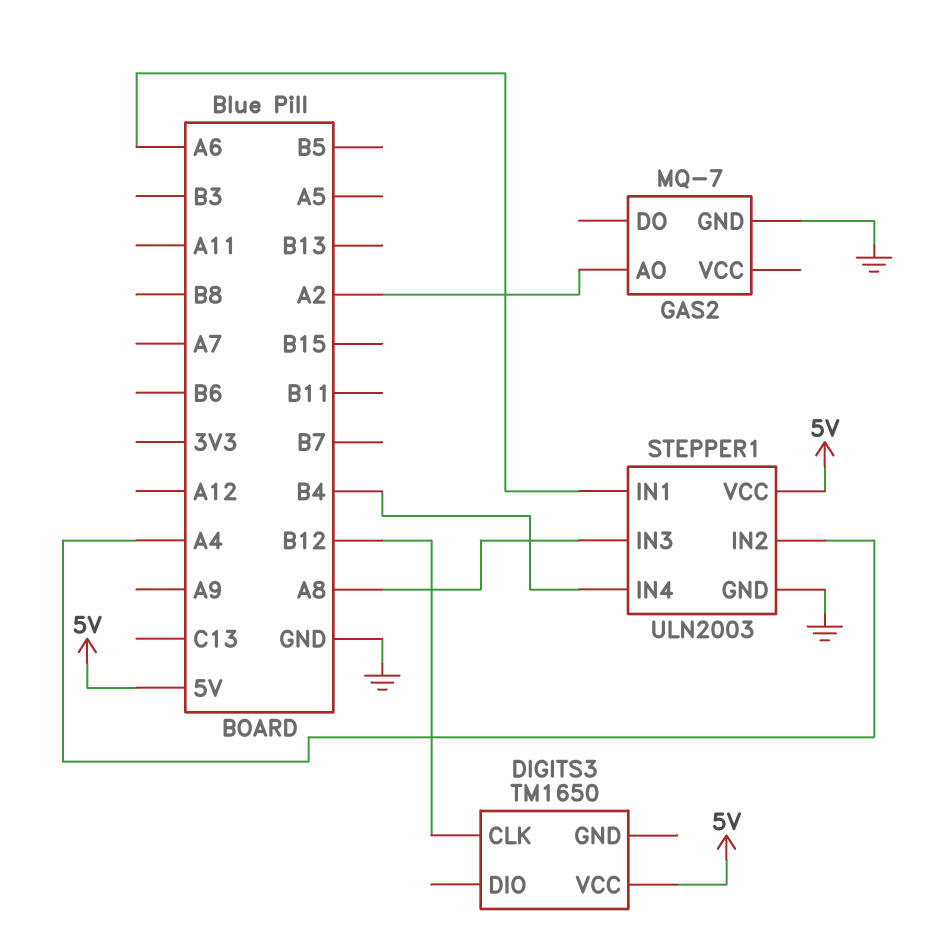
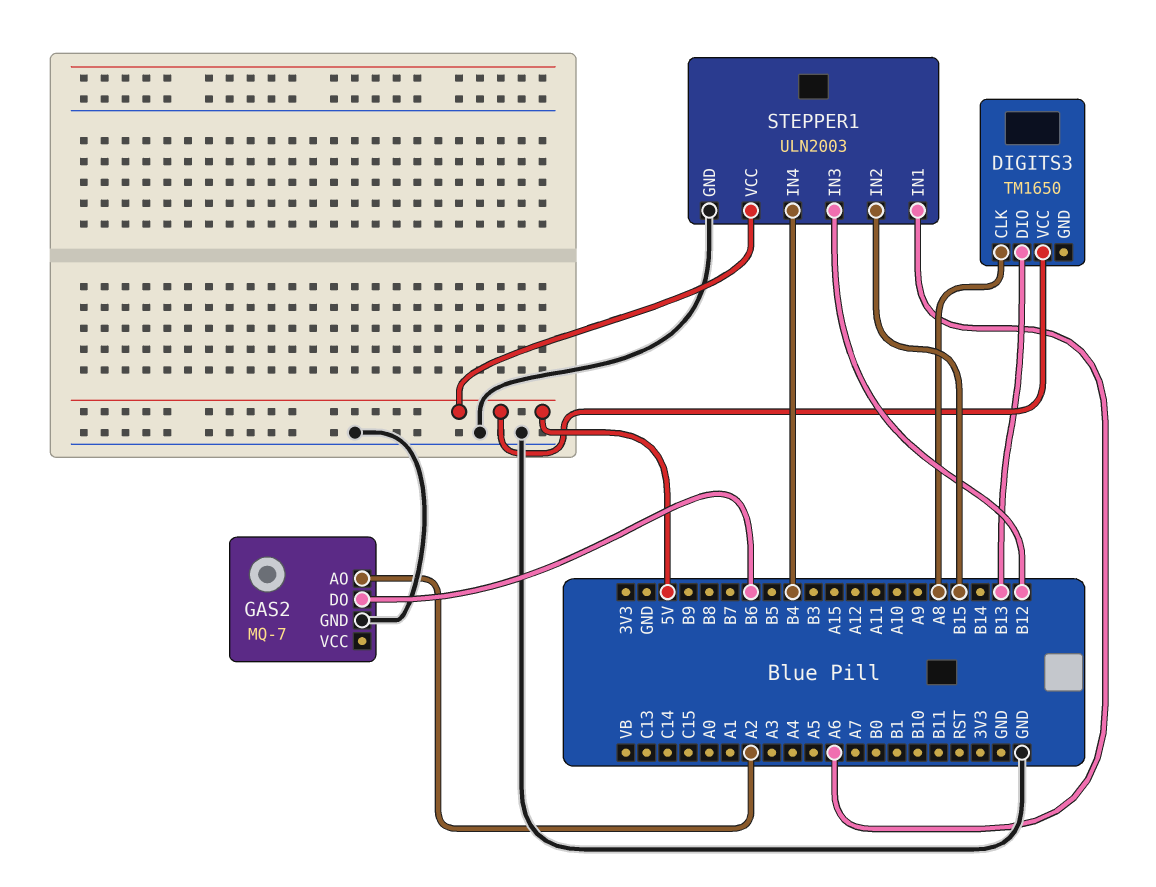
DIGITS3 pin CLK: B12 -> A8
DIGITS3 pin DIO: none -> B13
GAS2 pin DO: none -> B6
STEPPER1 pin IN2: A4 -> B15
STEPPER1 pin IN3: A8 -> B12

